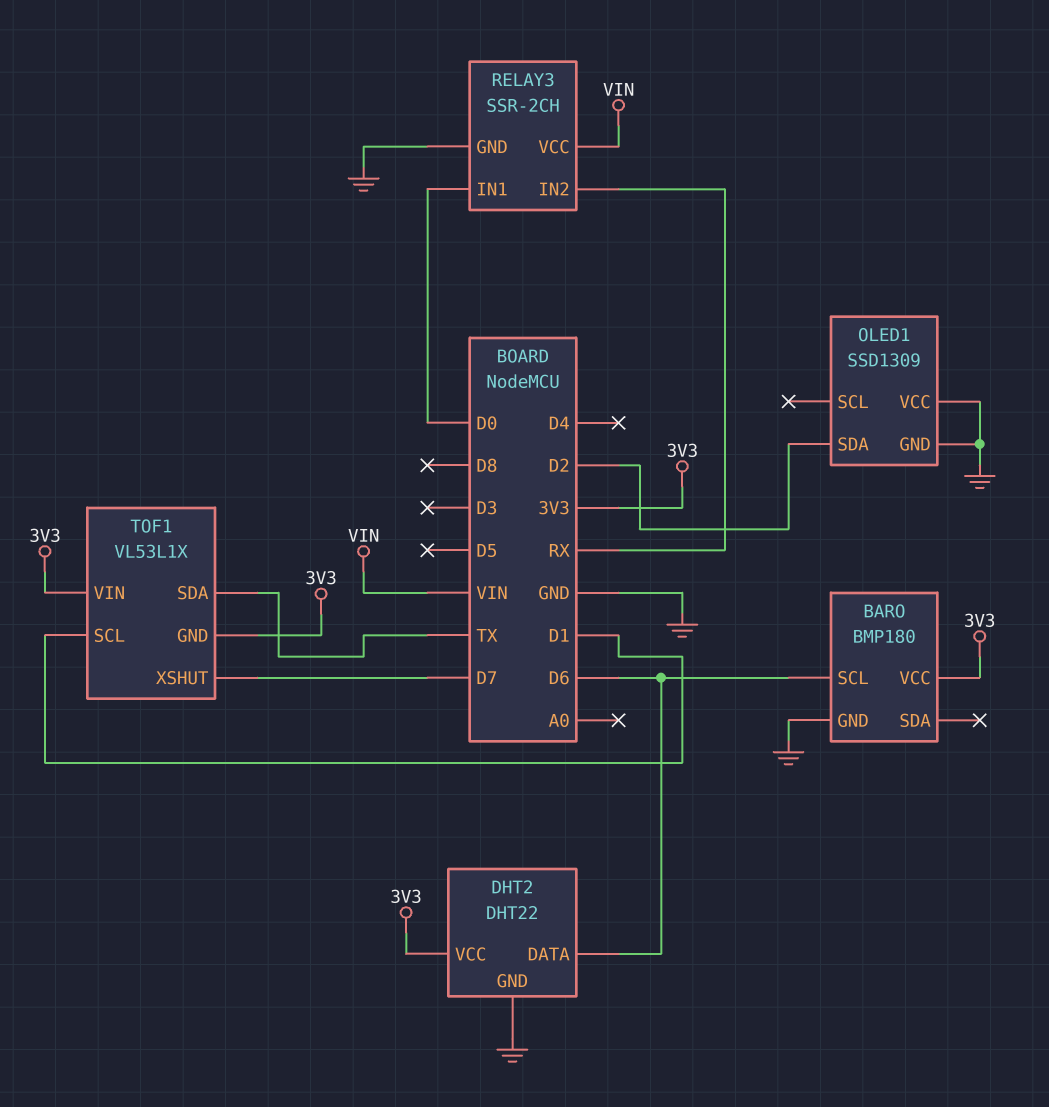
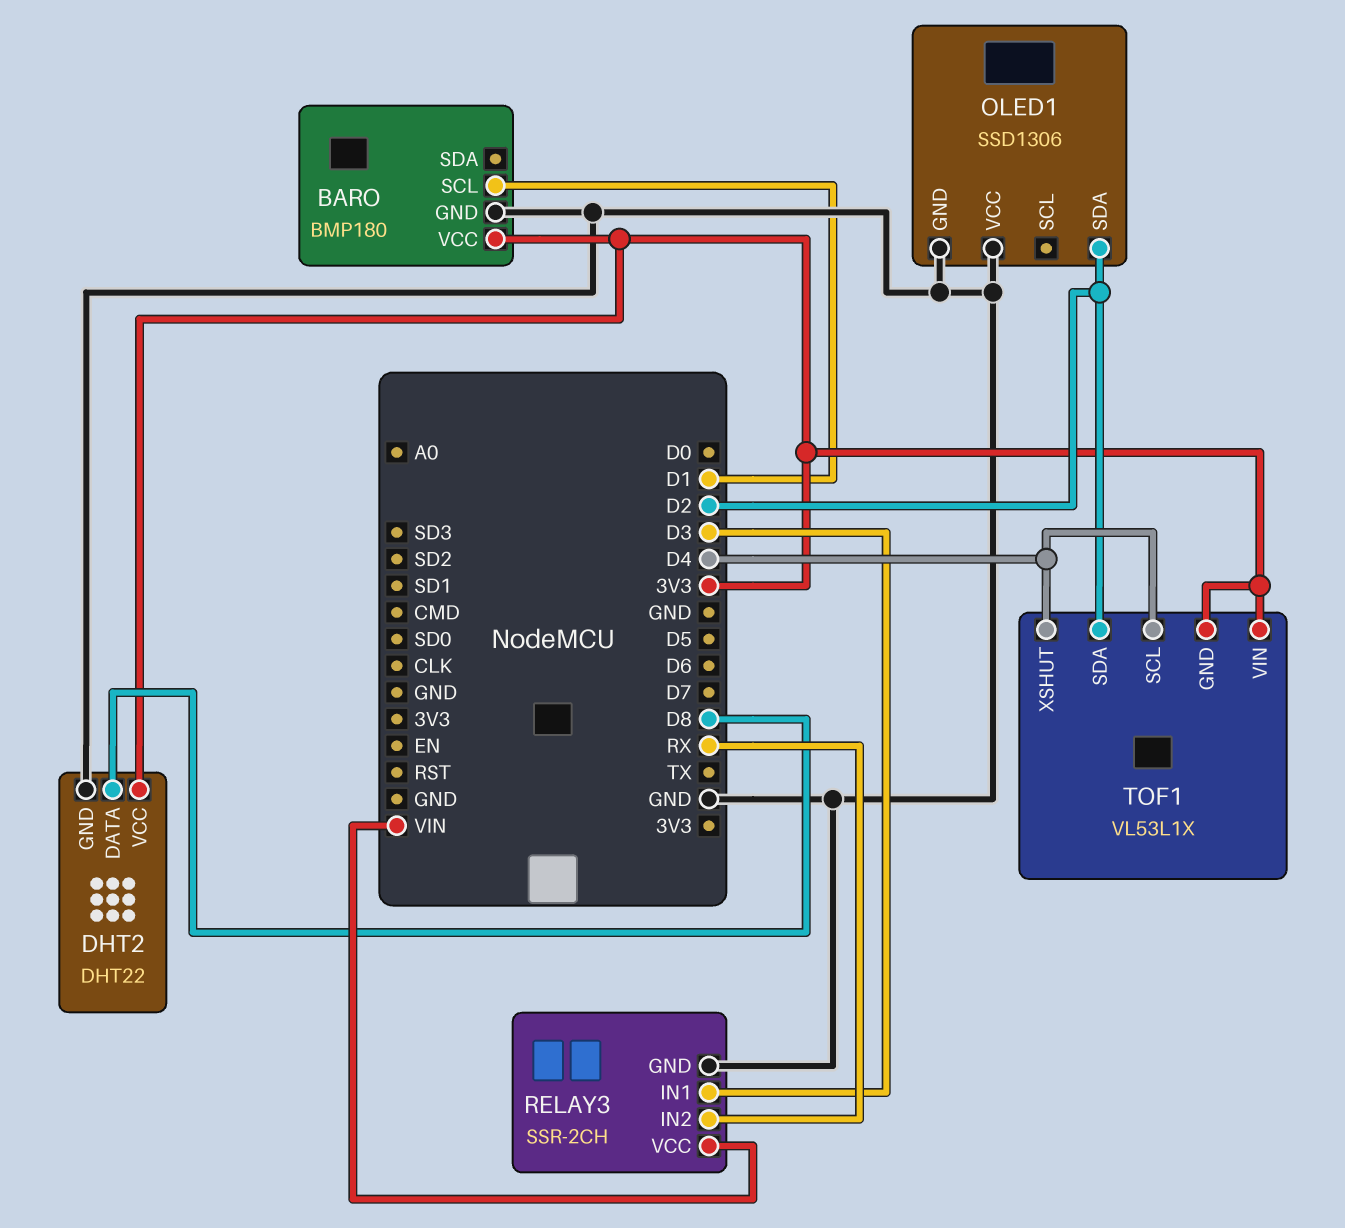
BARO pin SCL: D6 -> D1
DHT2 pin DATA: D6 -> D8
OLED1: SSD1309 -> SSD1306
RELAY3 pin IN1: D0 -> D3
TOF1 pin SCL: D1 -> D4
TOF1 pin SDA: TX -> D2
TOF1 pin XSHUT: D7 -> D4

